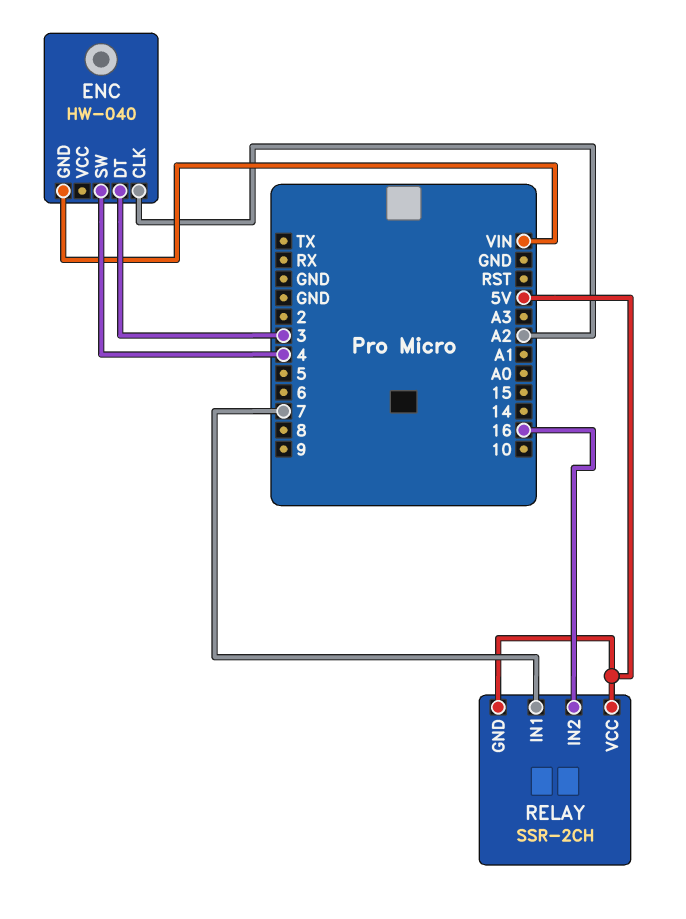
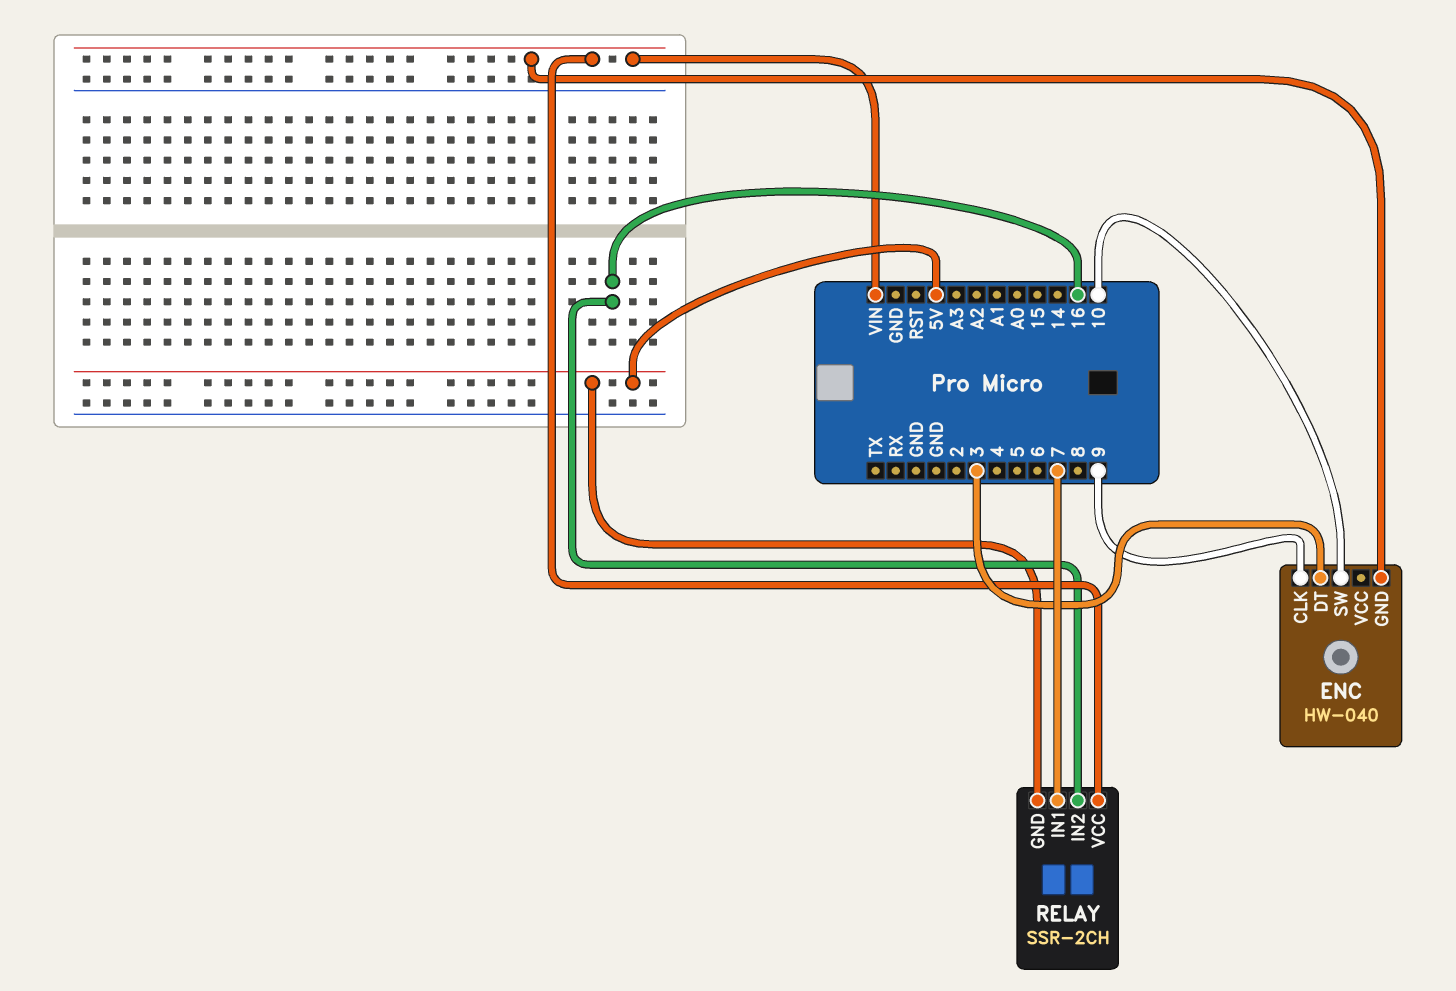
ENC pin CLK: A2 -> 9
ENC pin SW: 4 -> 10
RELAY pin VCC: 5V -> VIN

